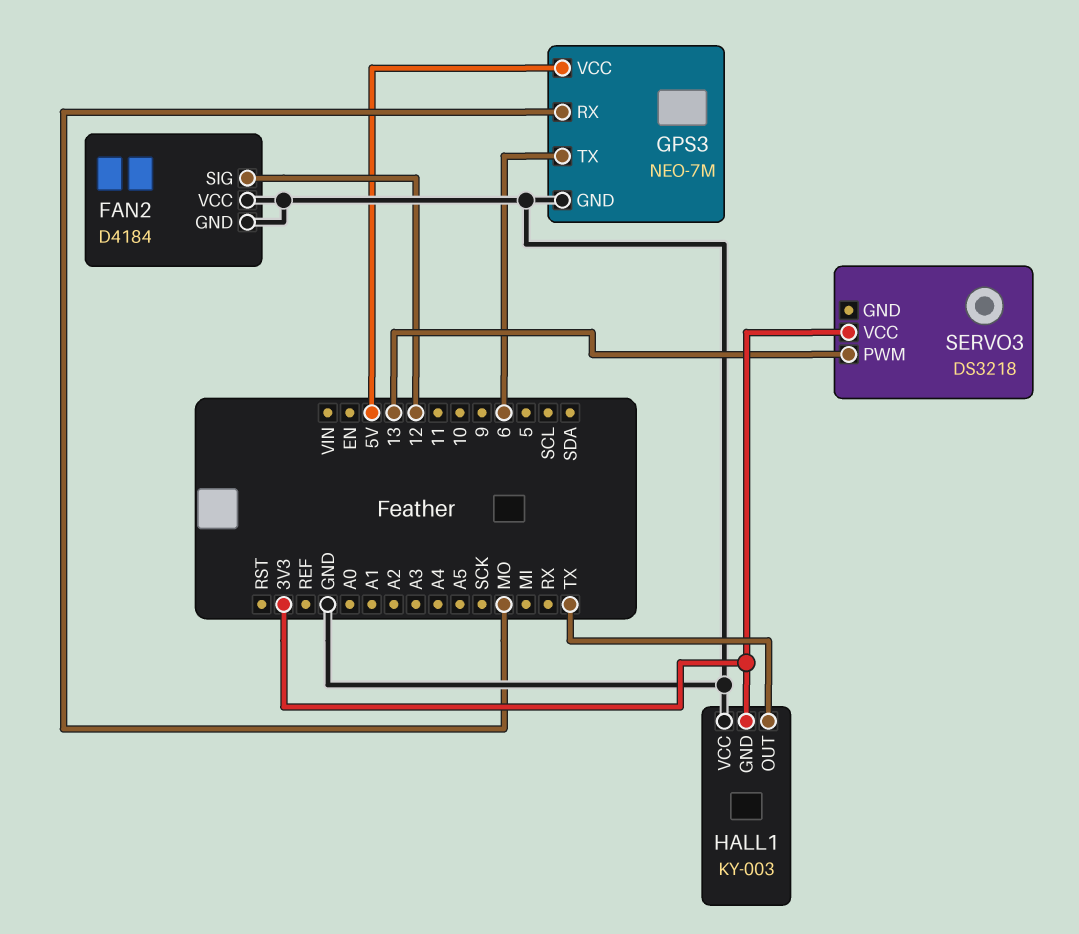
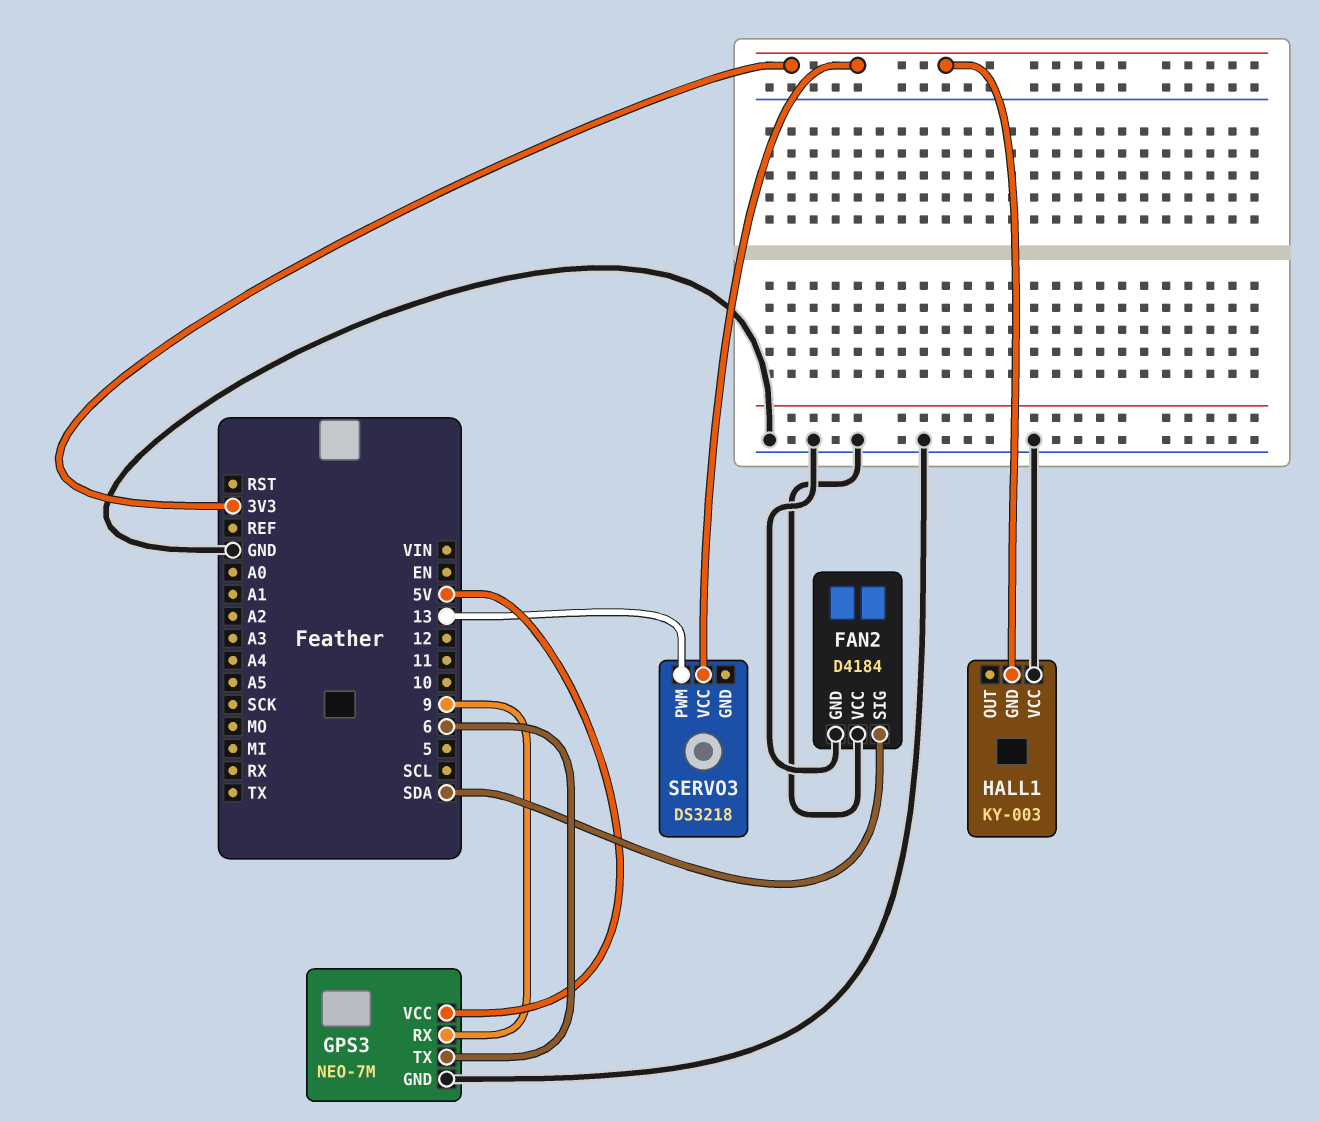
FAN2 pin SIG: 12 -> SDA
GPS3 pin RX: MO -> 9
HALL1 pin OUT: TX -> none

